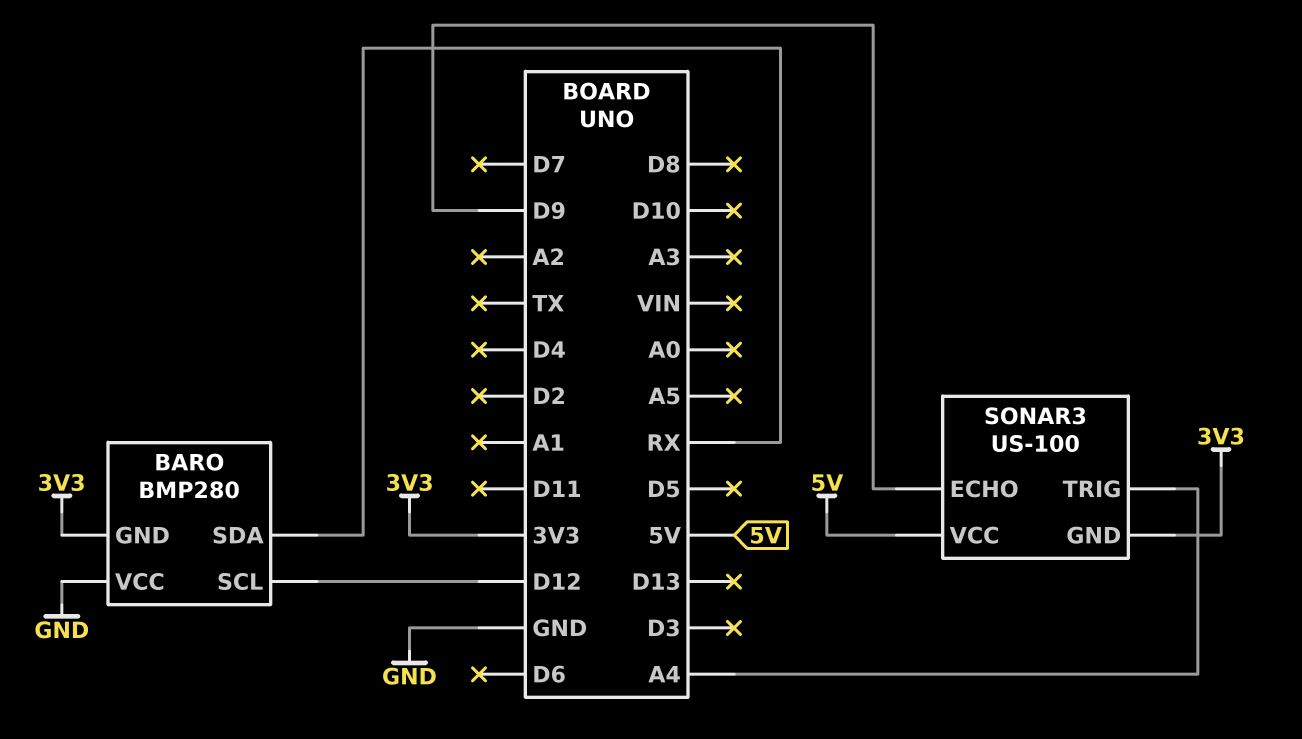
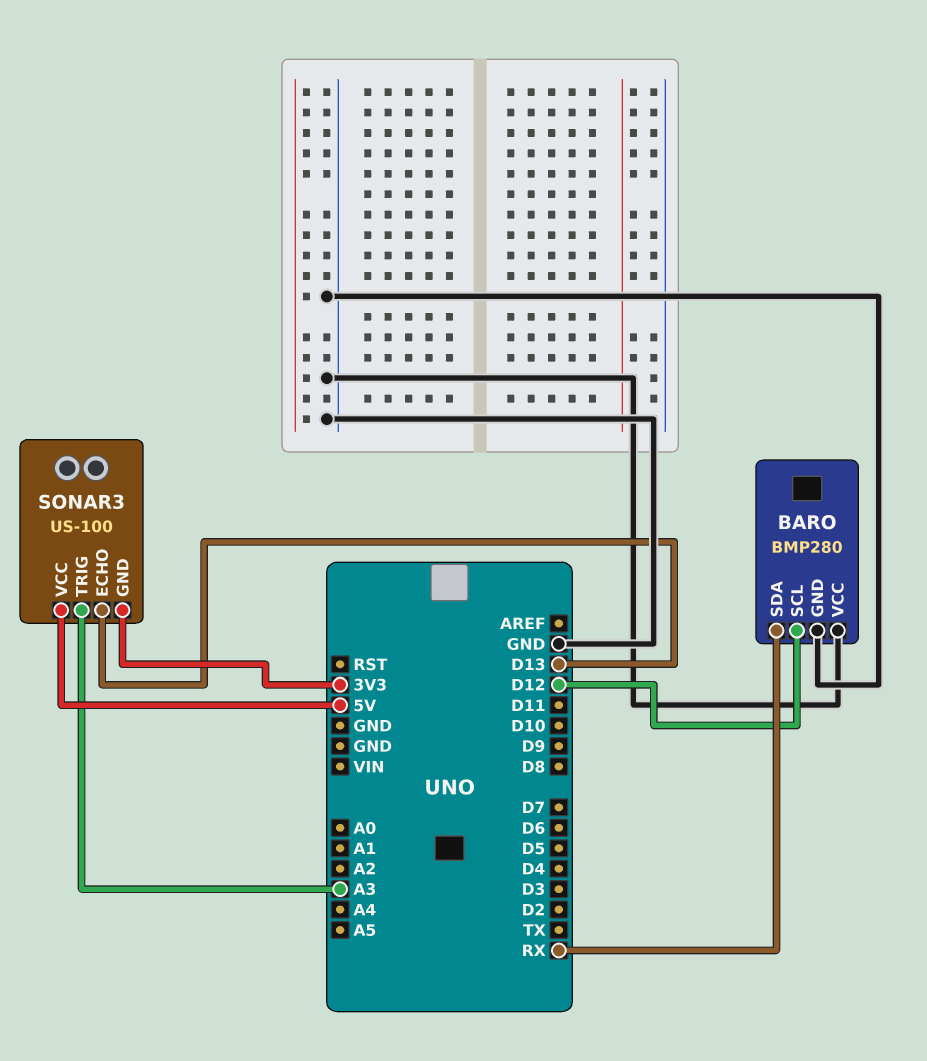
BARO pin GND: 3V3 -> GND
SONAR3 pin ECHO: D9 -> D13
SONAR3 pin TRIG: A4 -> A3

